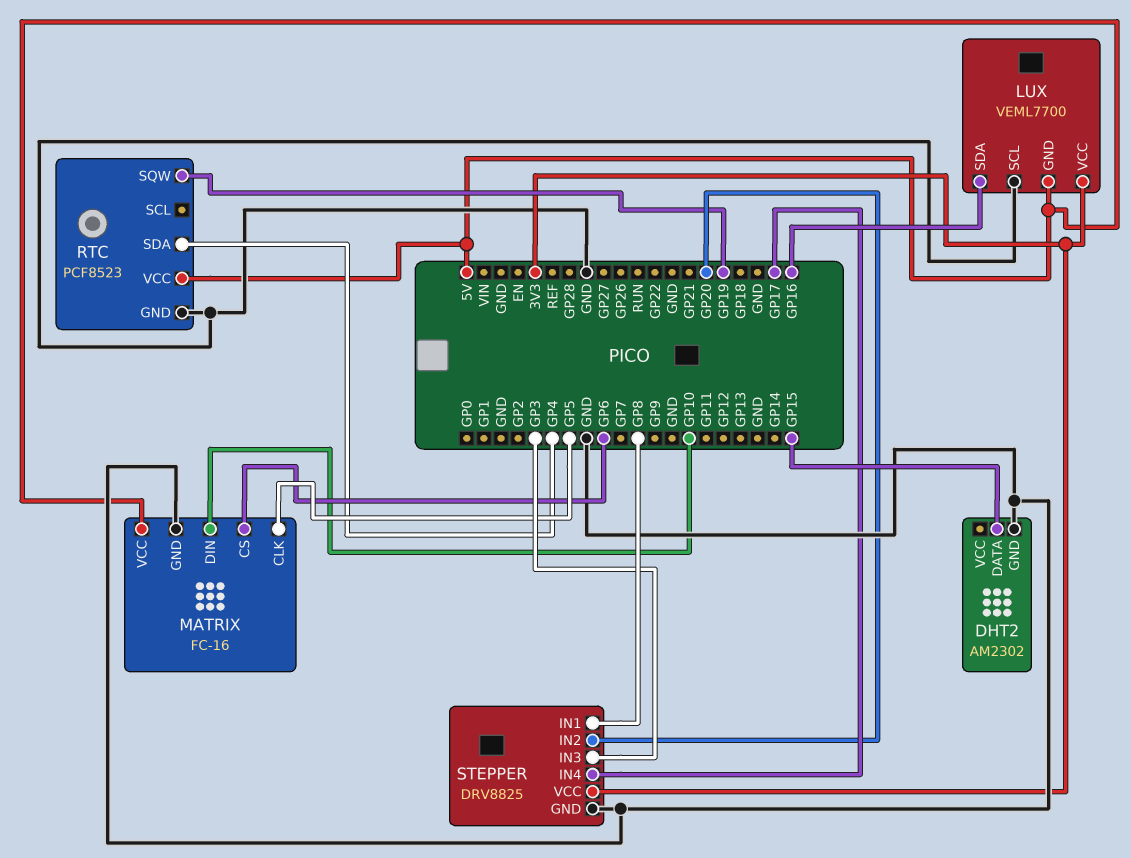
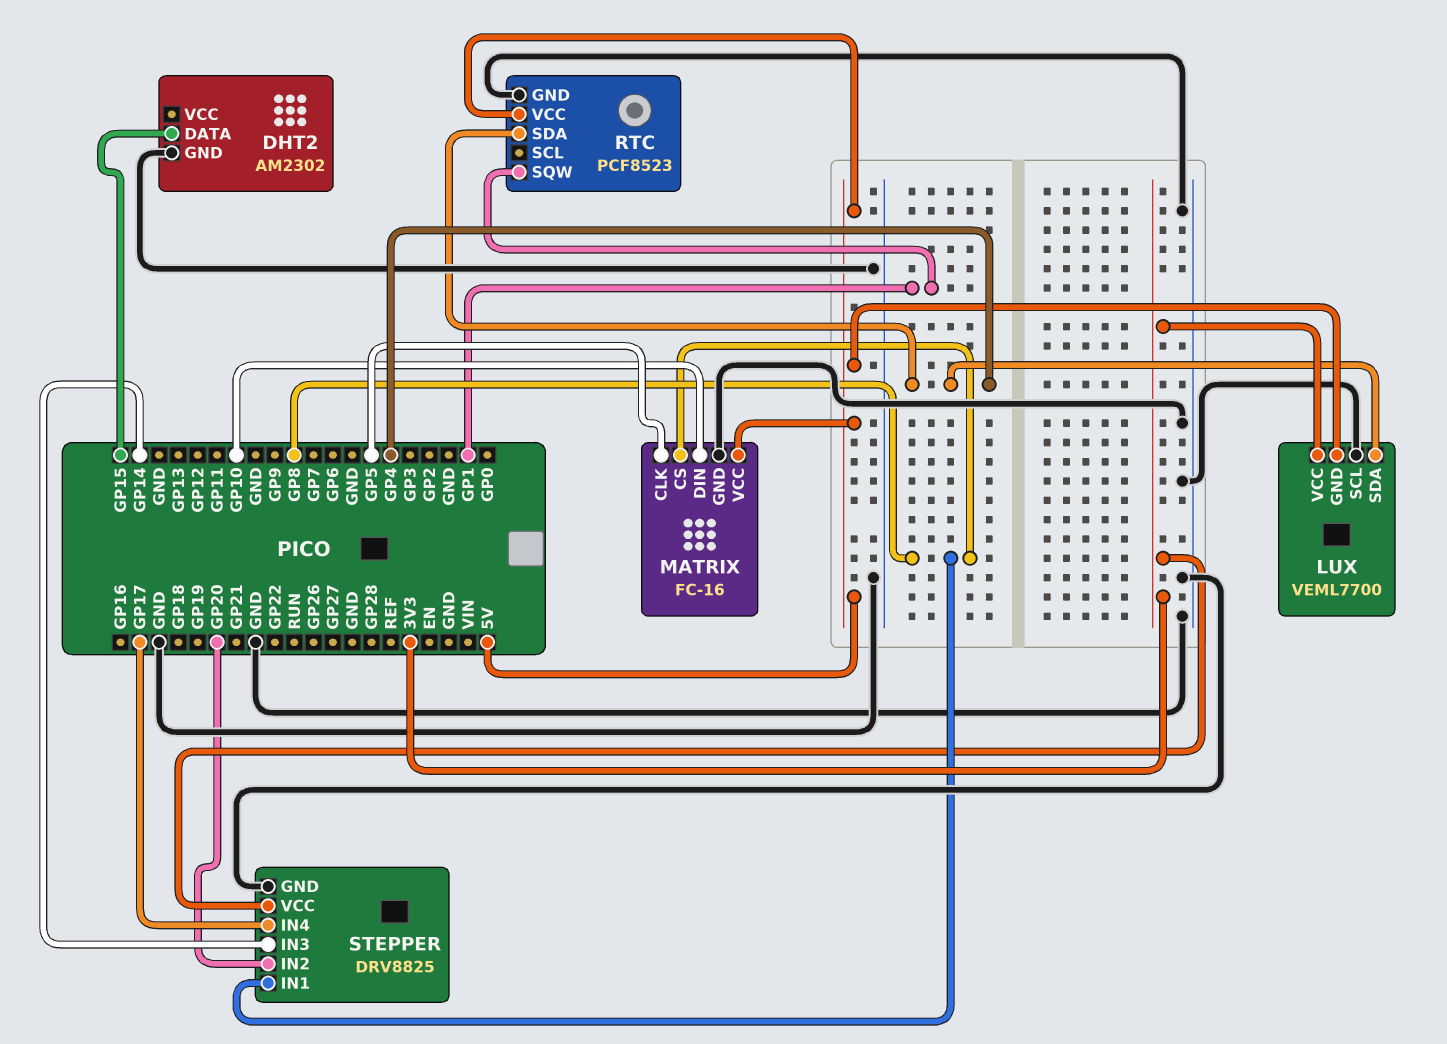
LUX pin SDA: GP16 -> GP4
MATRIX pin CS: GP6 -> GP8
RTC pin SQW: GP19 -> GP1
STEPPER pin IN3: GP3 -> GP14

